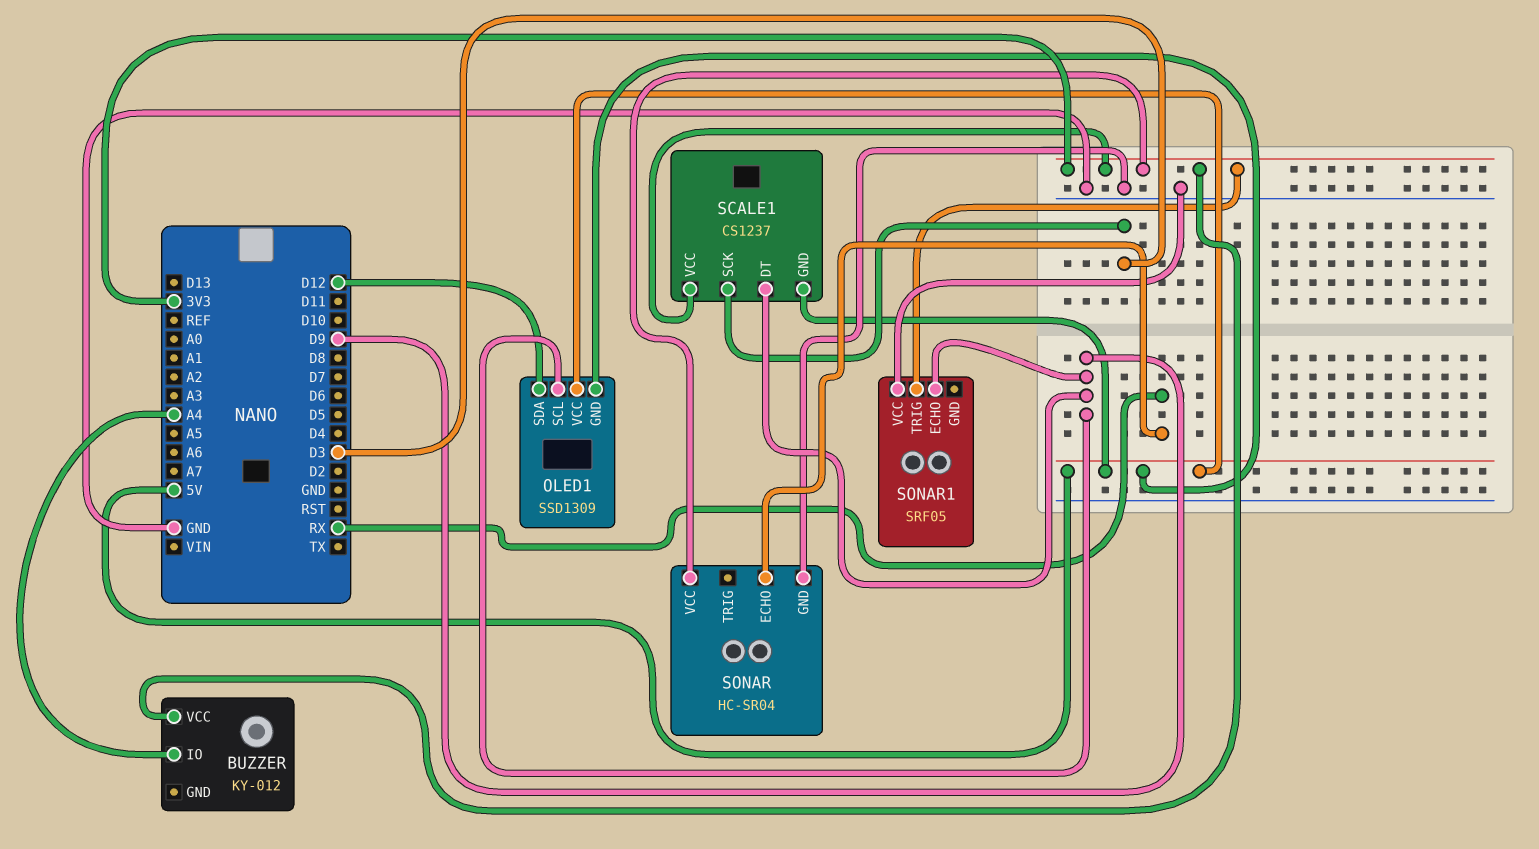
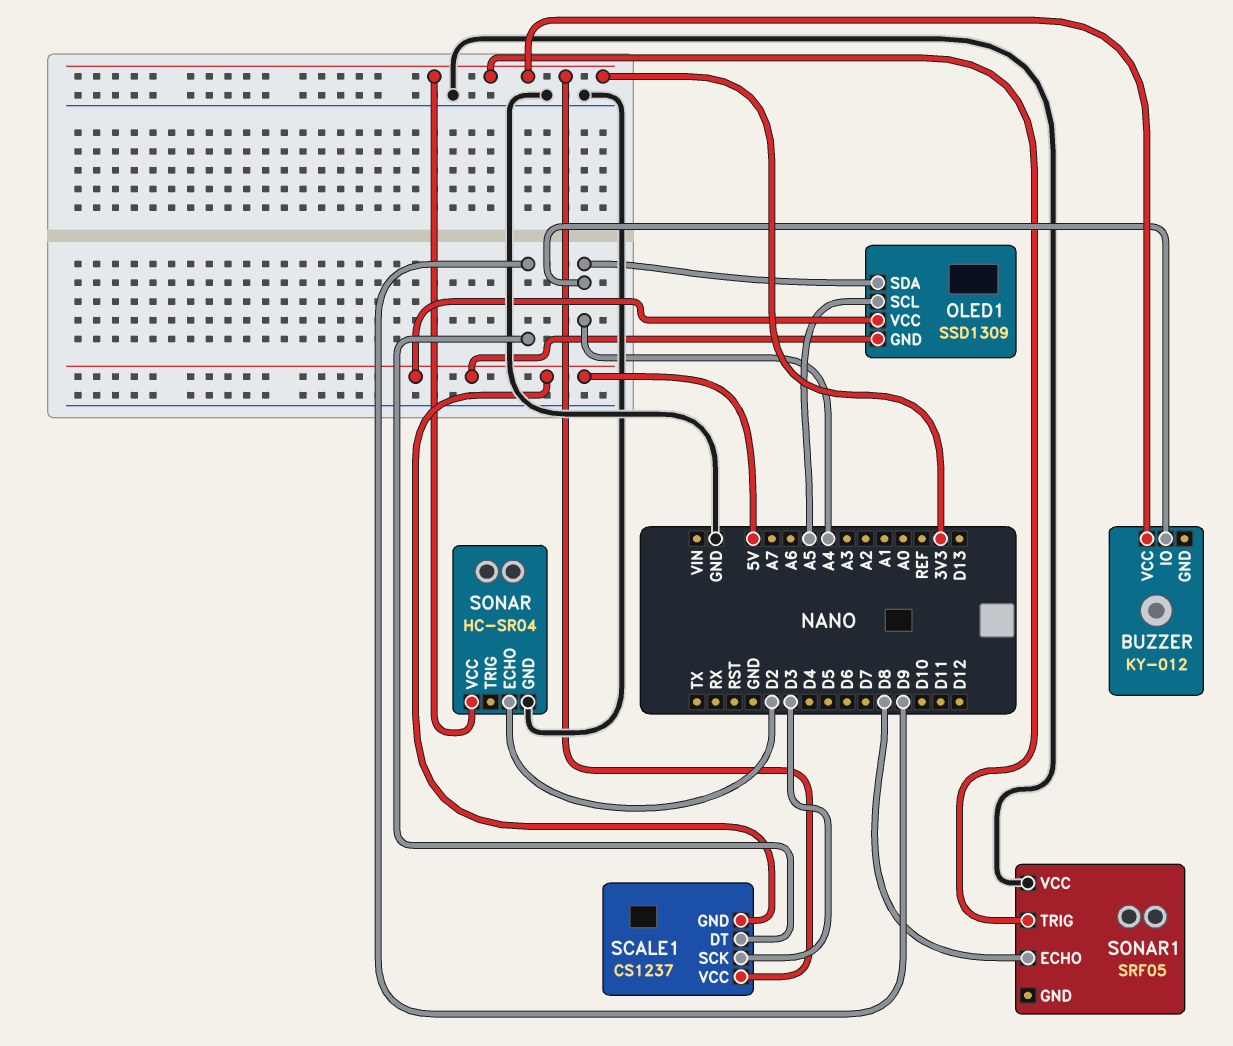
OLED1 pin SCL: D9 -> A5
OLED1 pin SDA: D12 -> A4
SONAR pin ECHO: RX -> D2
SONAR1 pin ECHO: D9 -> D8

